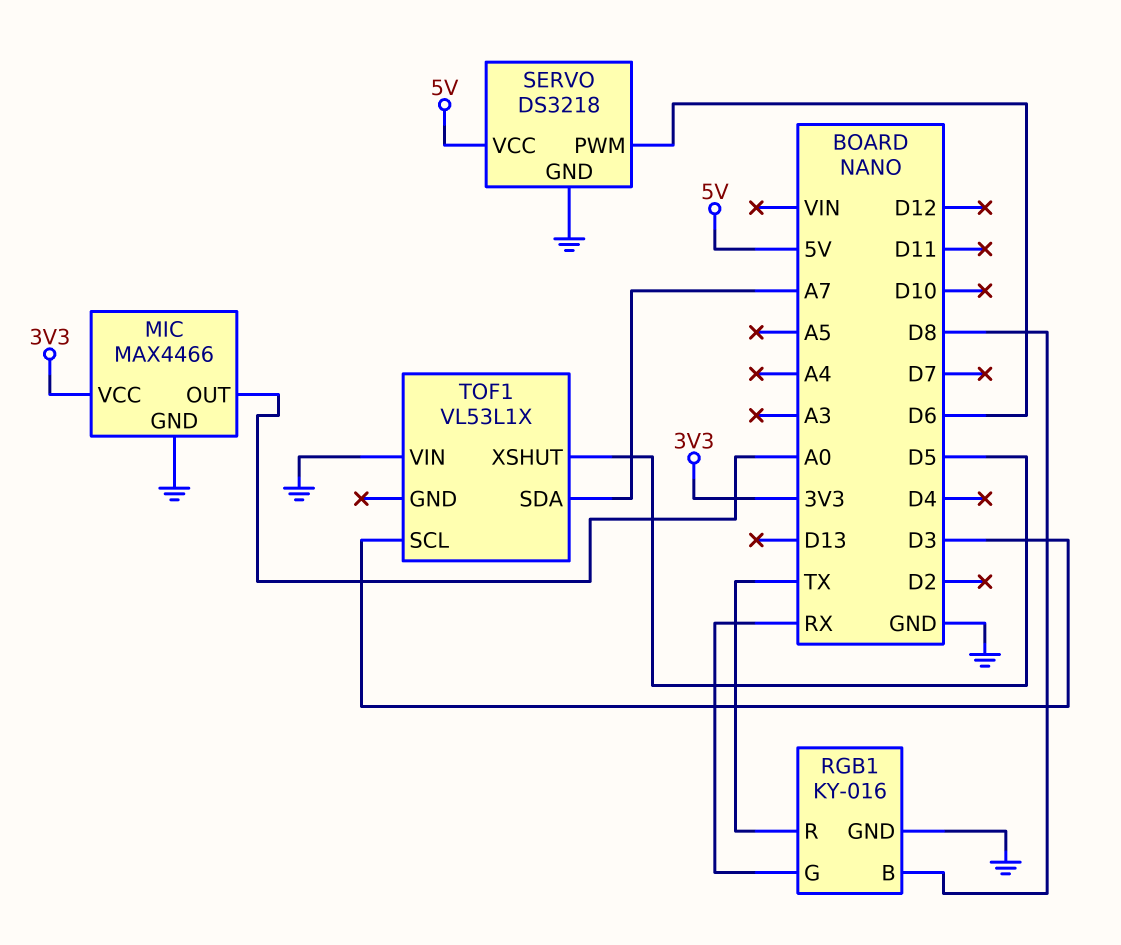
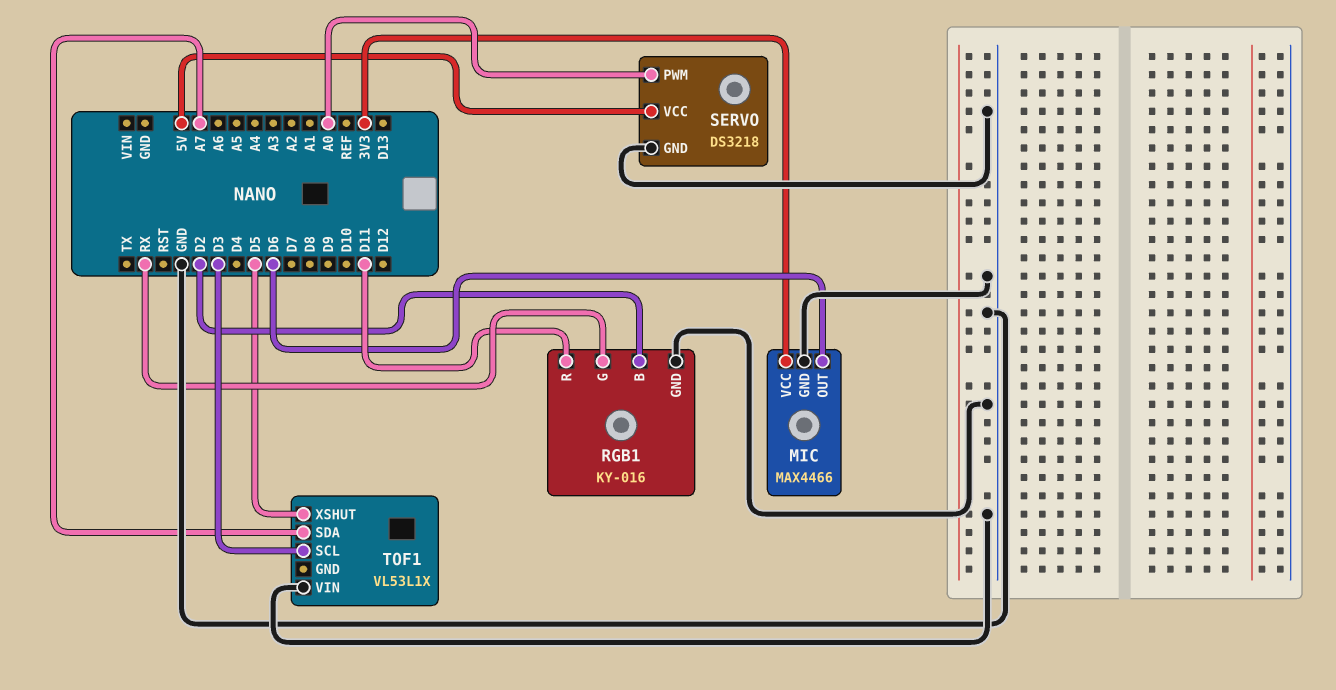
MIC pin OUT: A0 -> D6
RGB1 pin B: D8 -> D2
RGB1 pin R: TX -> D11
SERVO pin PWM: D6 -> A0

